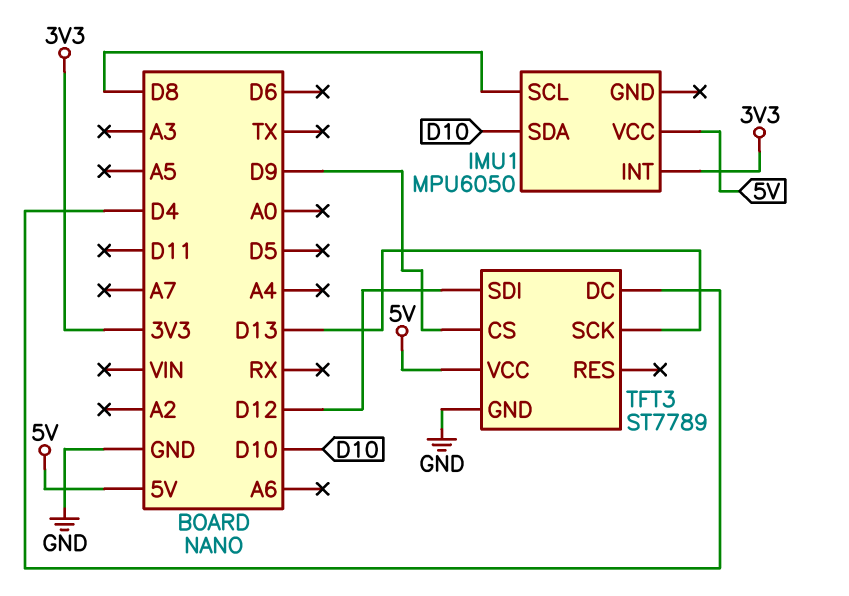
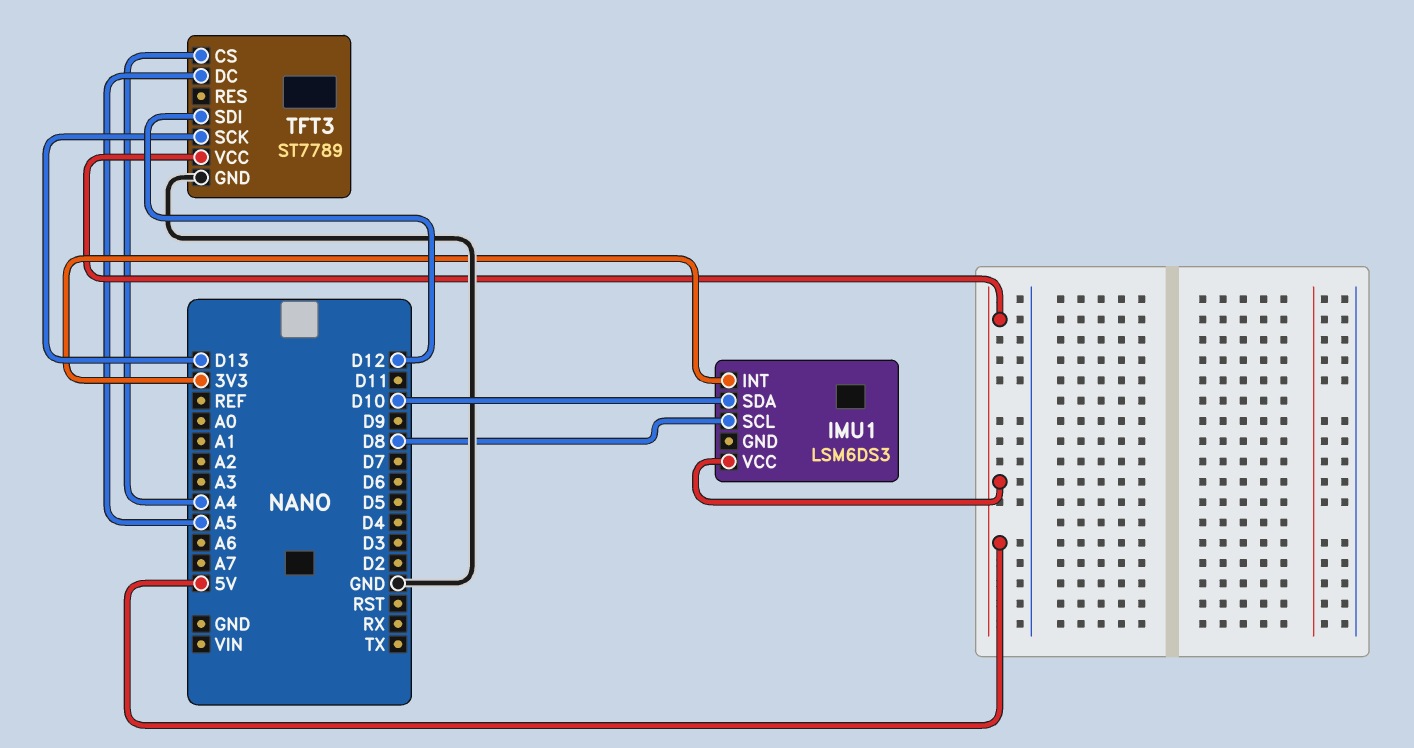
IMU1: MPU6050 -> LSM6DS3
TFT3 pin CS: D9 -> A4
TFT3 pin DC: D4 -> A5

